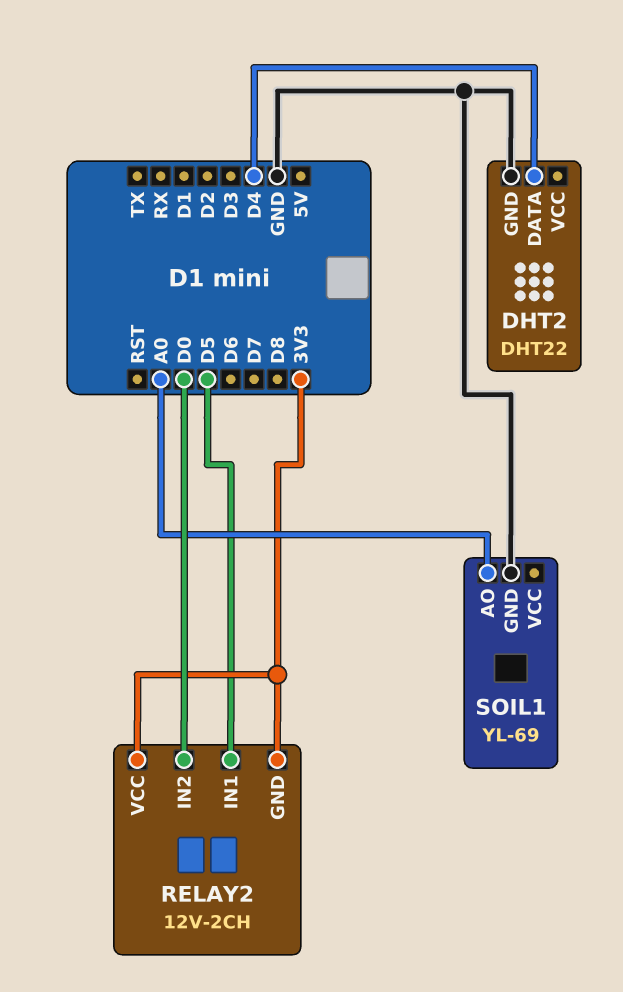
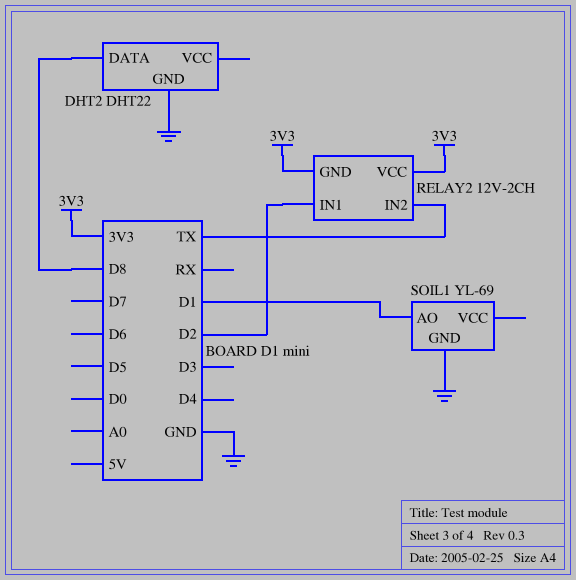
DHT2 pin DATA: D4 -> D8
RELAY2 pin IN1: D5 -> D2
RELAY2 pin IN2: D0 -> TX
SOIL1 pin AO: A0 -> D1

